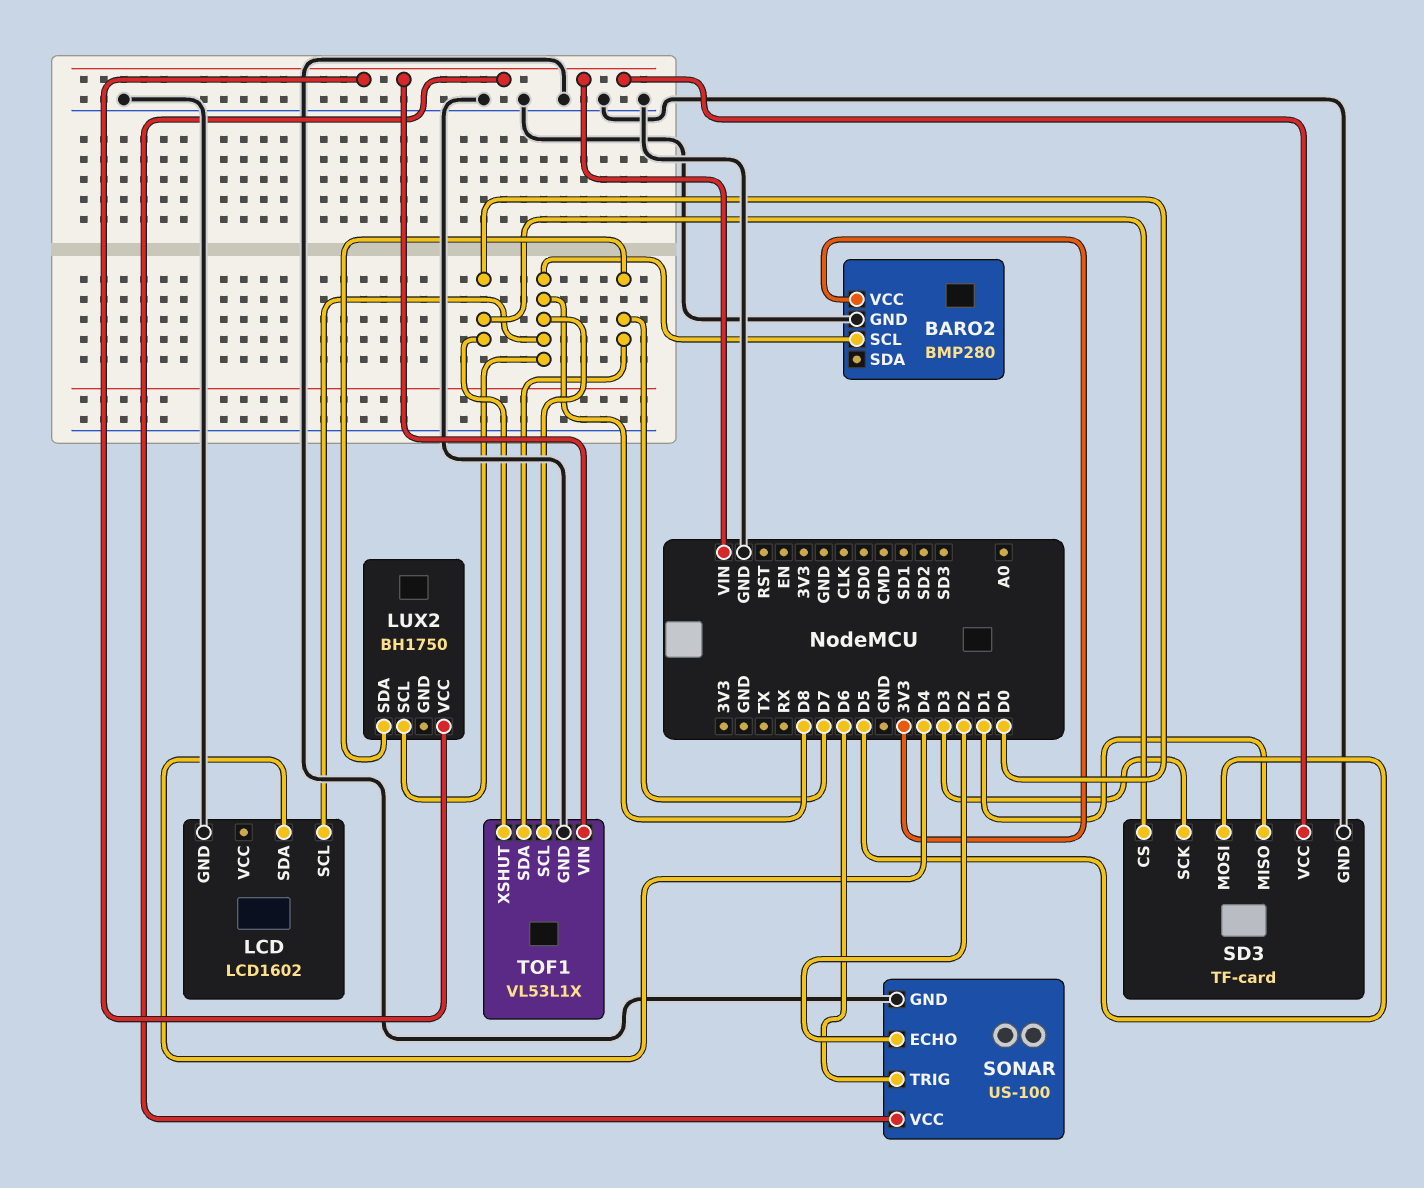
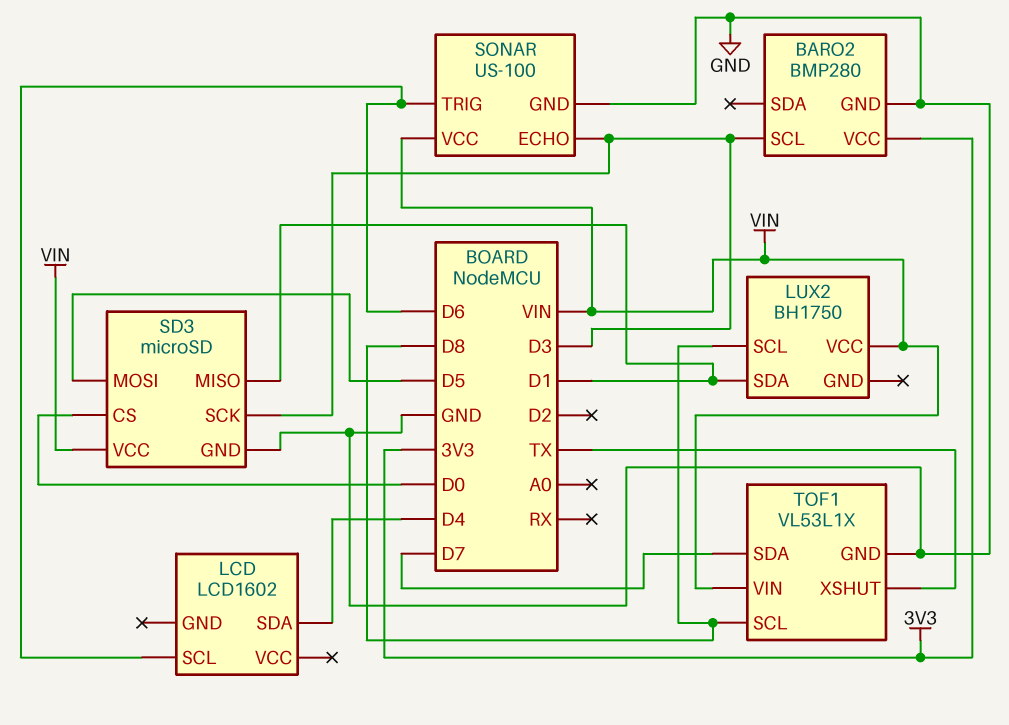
BARO2 pin SCL: D8 -> D3
LCD pin GND: GND -> none
LCD pin SCL: D8 -> D6
LUX2 pin SDA: D7 -> D1
SD3: TF-card -> microSD
SONAR pin ECHO: D2 -> D3
TOF1 pin XSHUT: D0 -> TX

